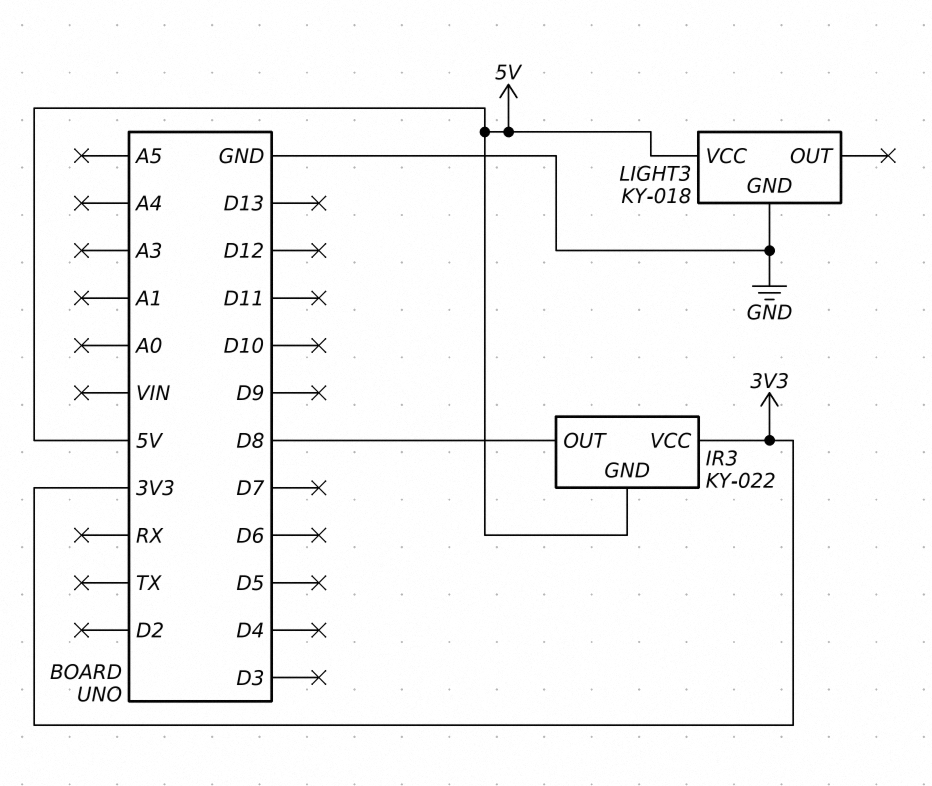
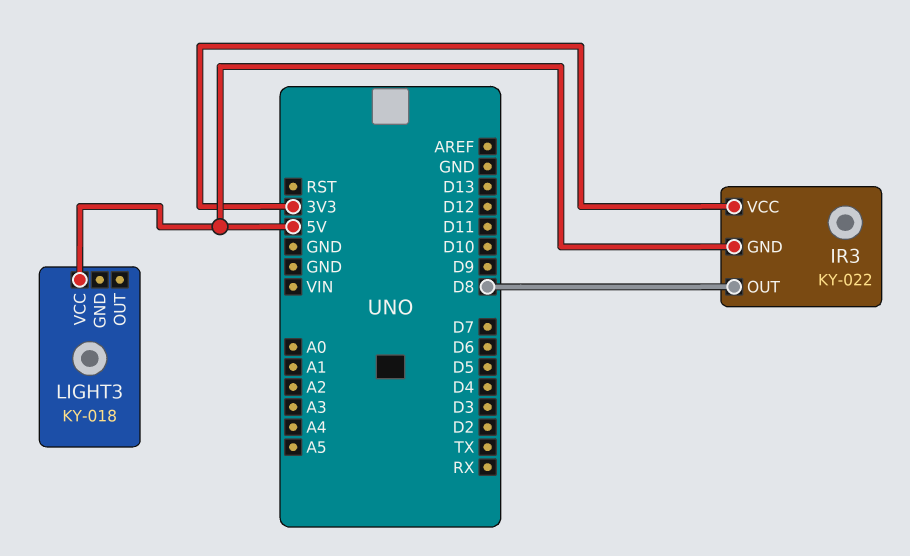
LIGHT3 pin GND: GND -> none

